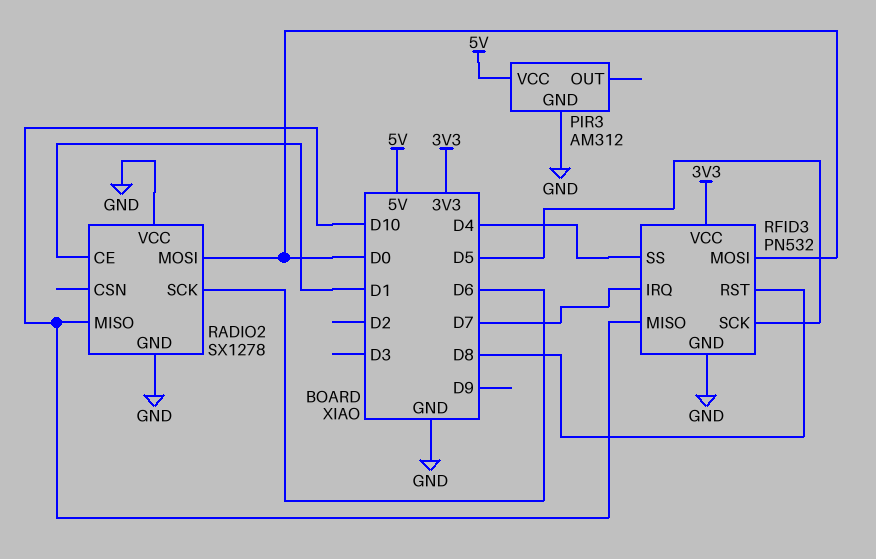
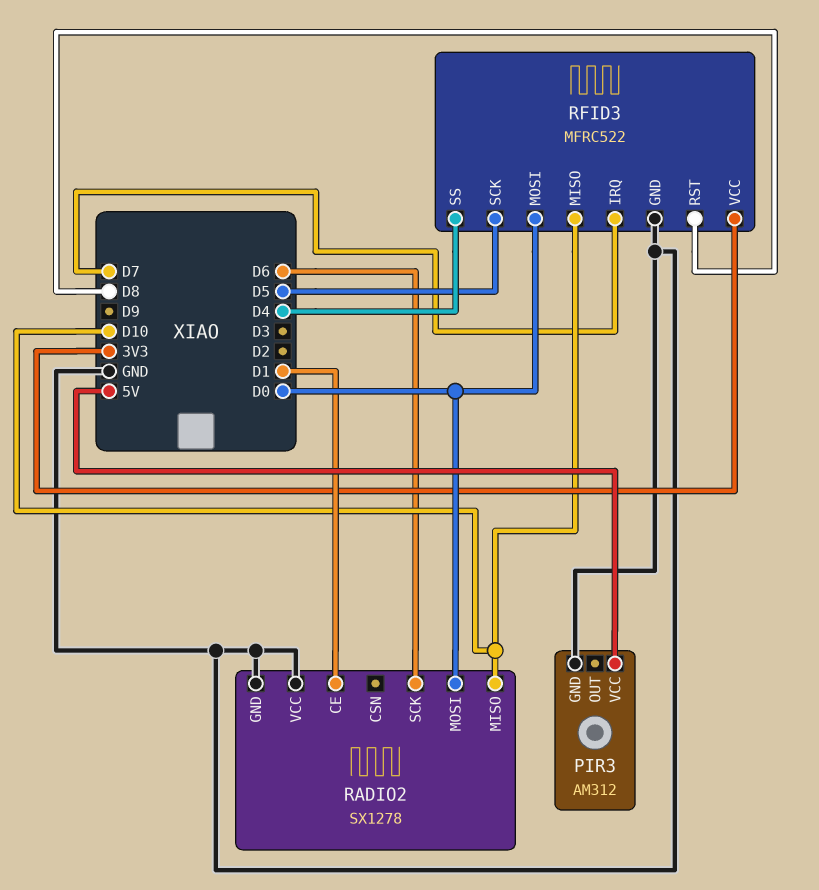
RFID3: PN532 -> MFRC522

